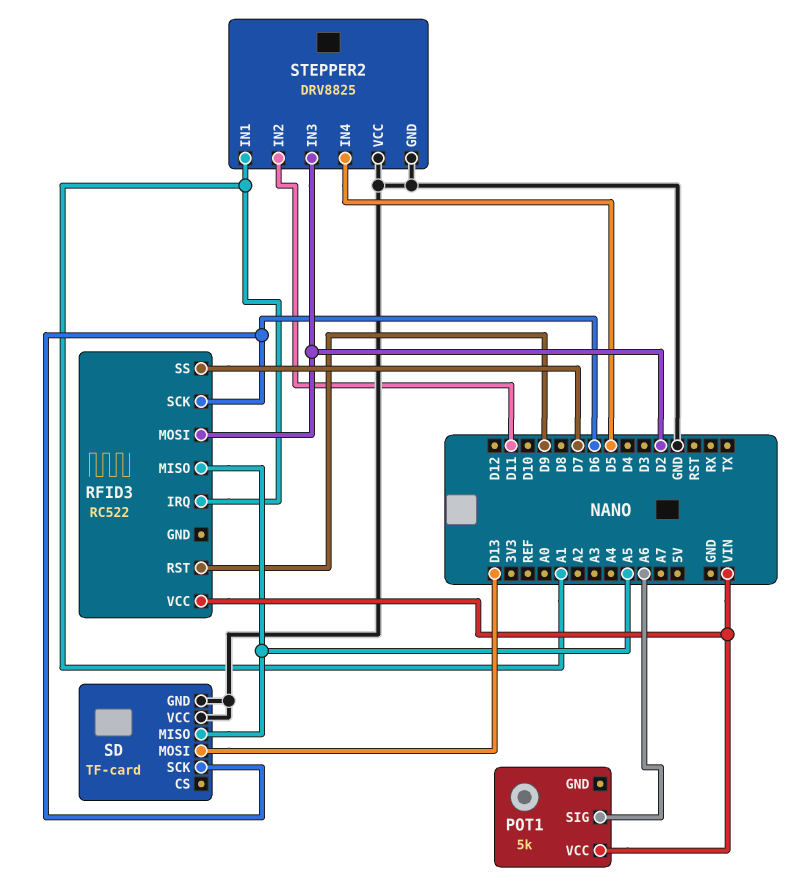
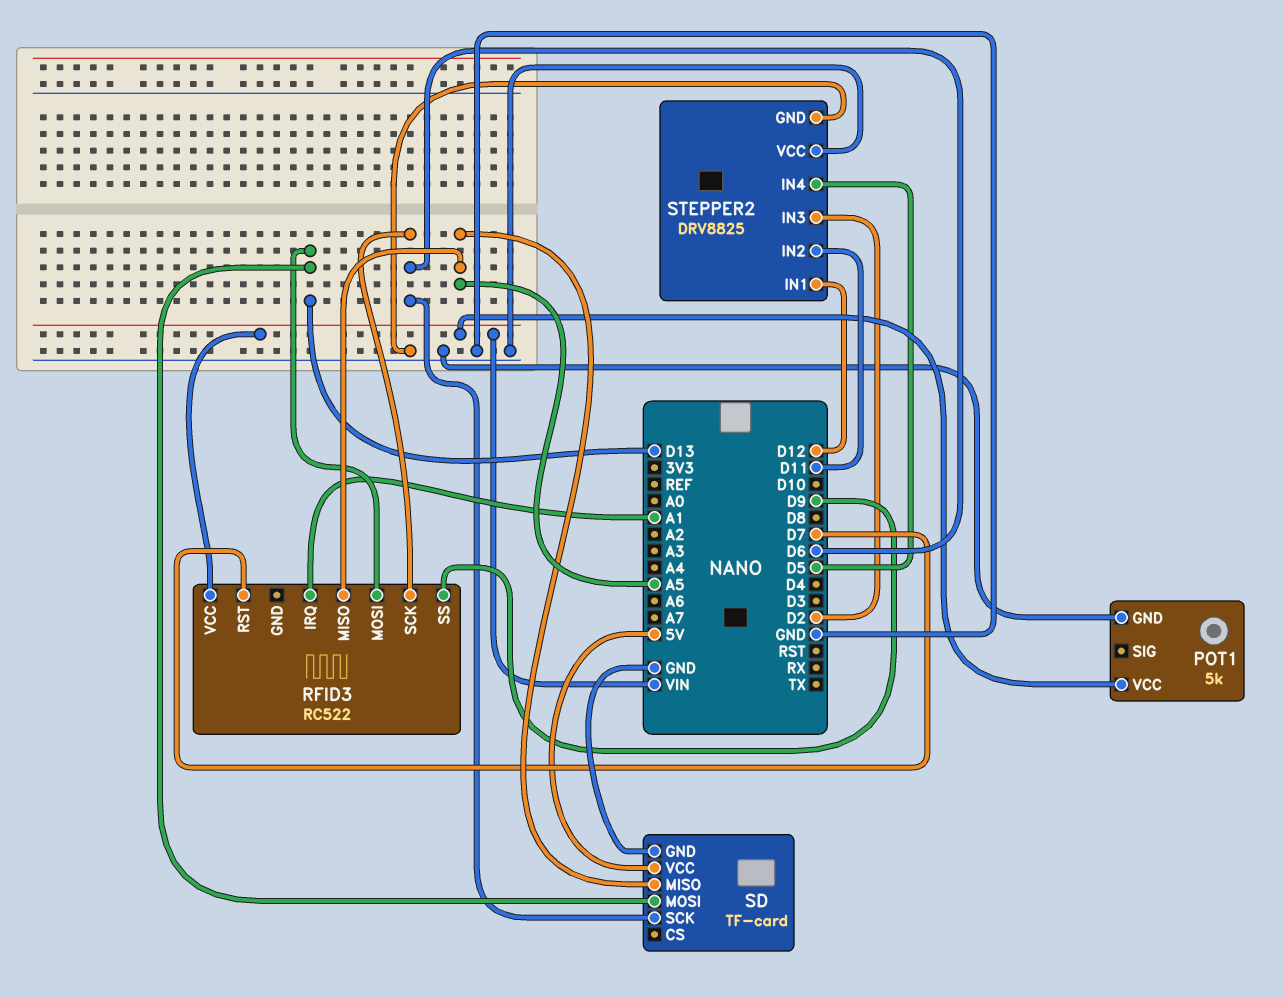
POT1 pin GND: none -> GND
POT1 pin SIG: A6 -> none
RFID3 pin MOSI: D2 -> D13
RFID3 pin RST: D9 -> D7
RFID3 pin SS: D7 -> D9
SD pin VCC: GND -> 5V
STEPPER2 pin IN1: A1 -> D12

